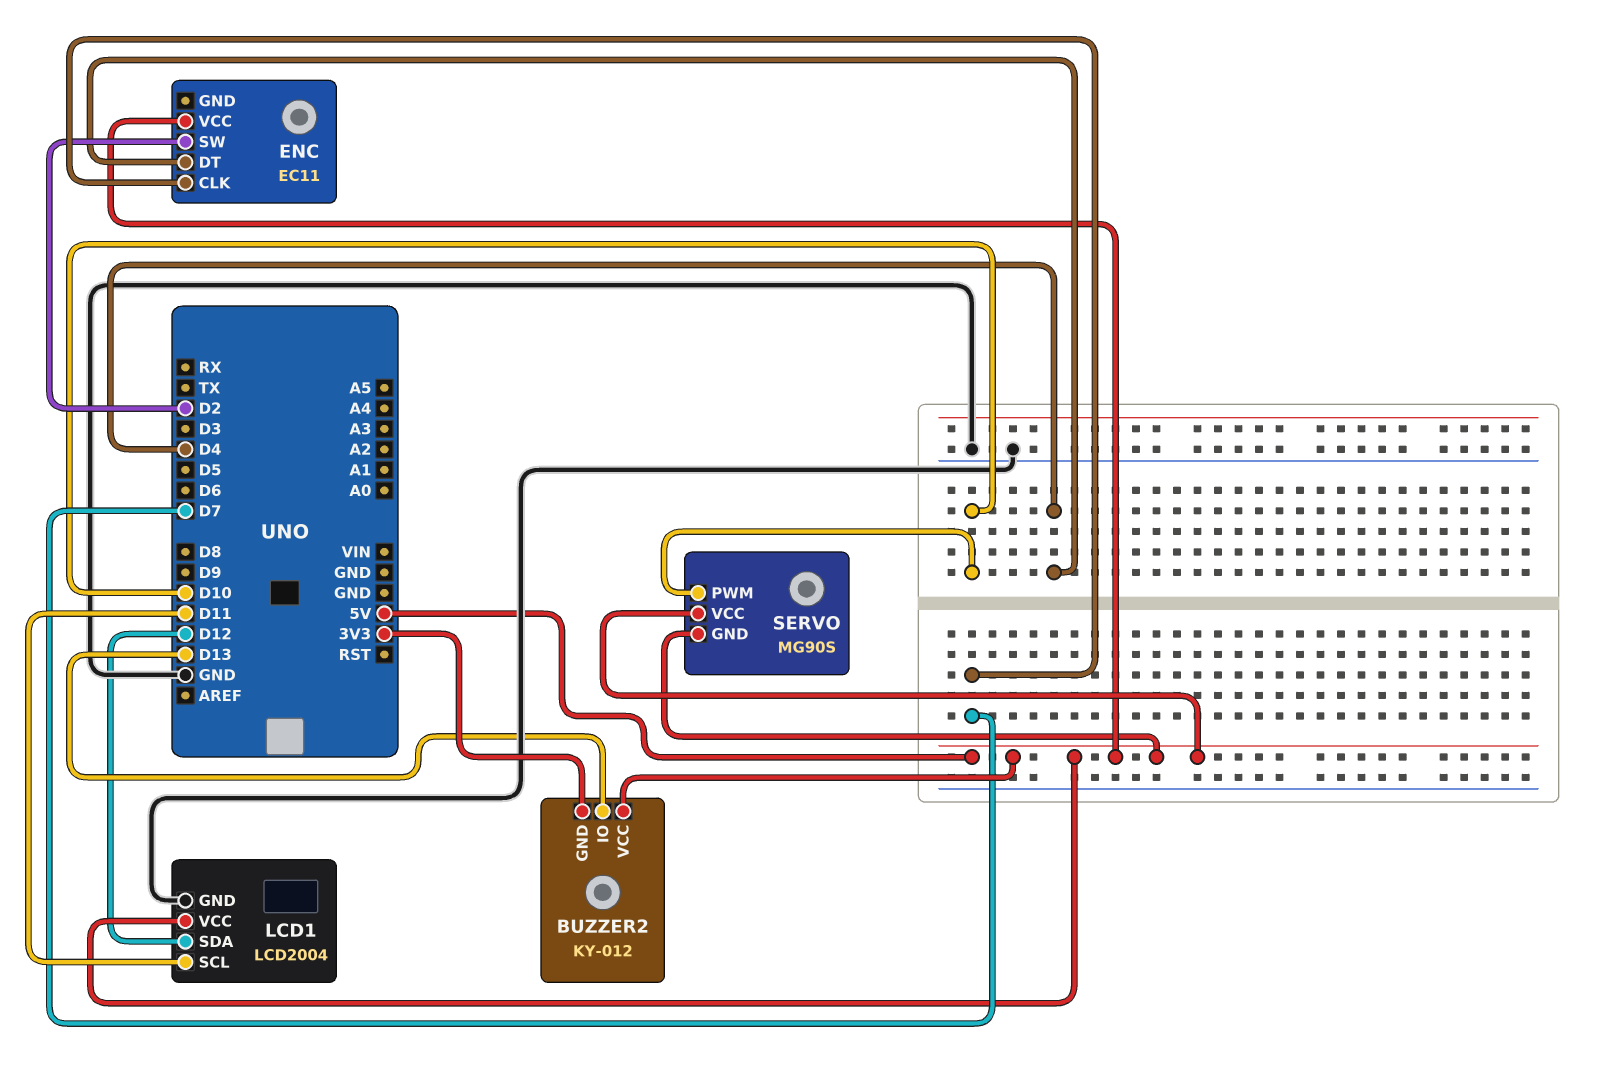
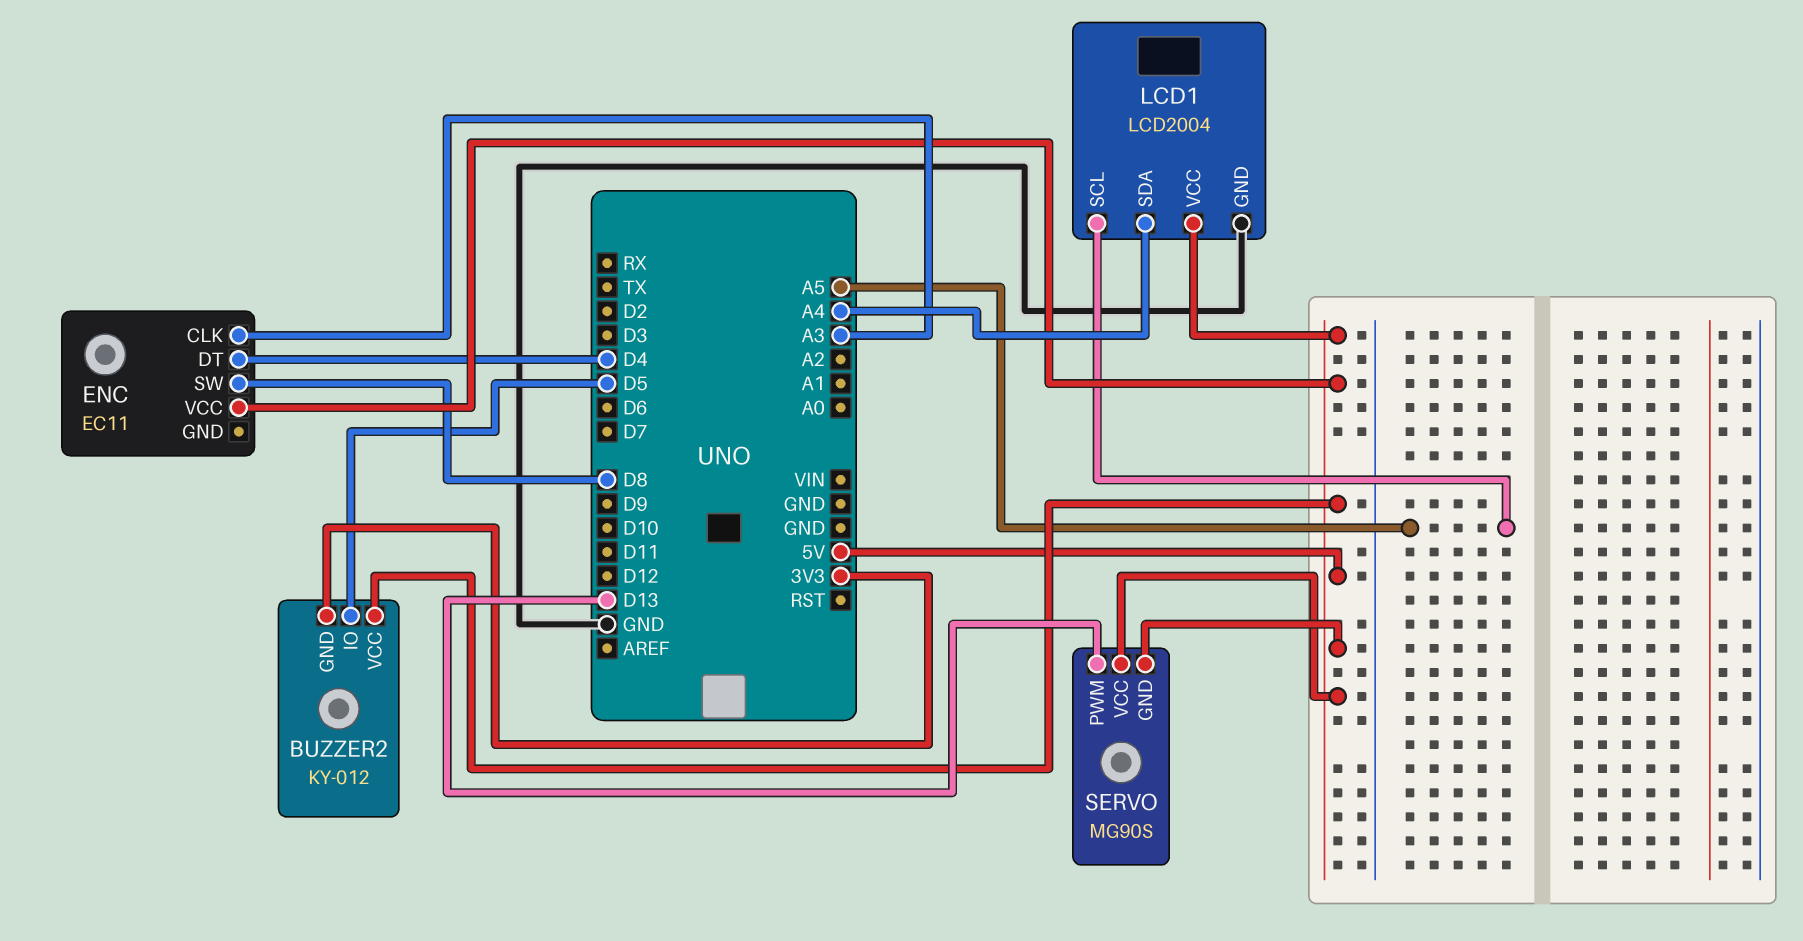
BUZZER2 pin IO: D13 -> D5
ENC pin CLK: D7 -> A3
ENC pin SW: D2 -> D8
LCD1 pin SCL: D11 -> A5
LCD1 pin SDA: D12 -> A4
SERVO pin PWM: D10 -> D13

